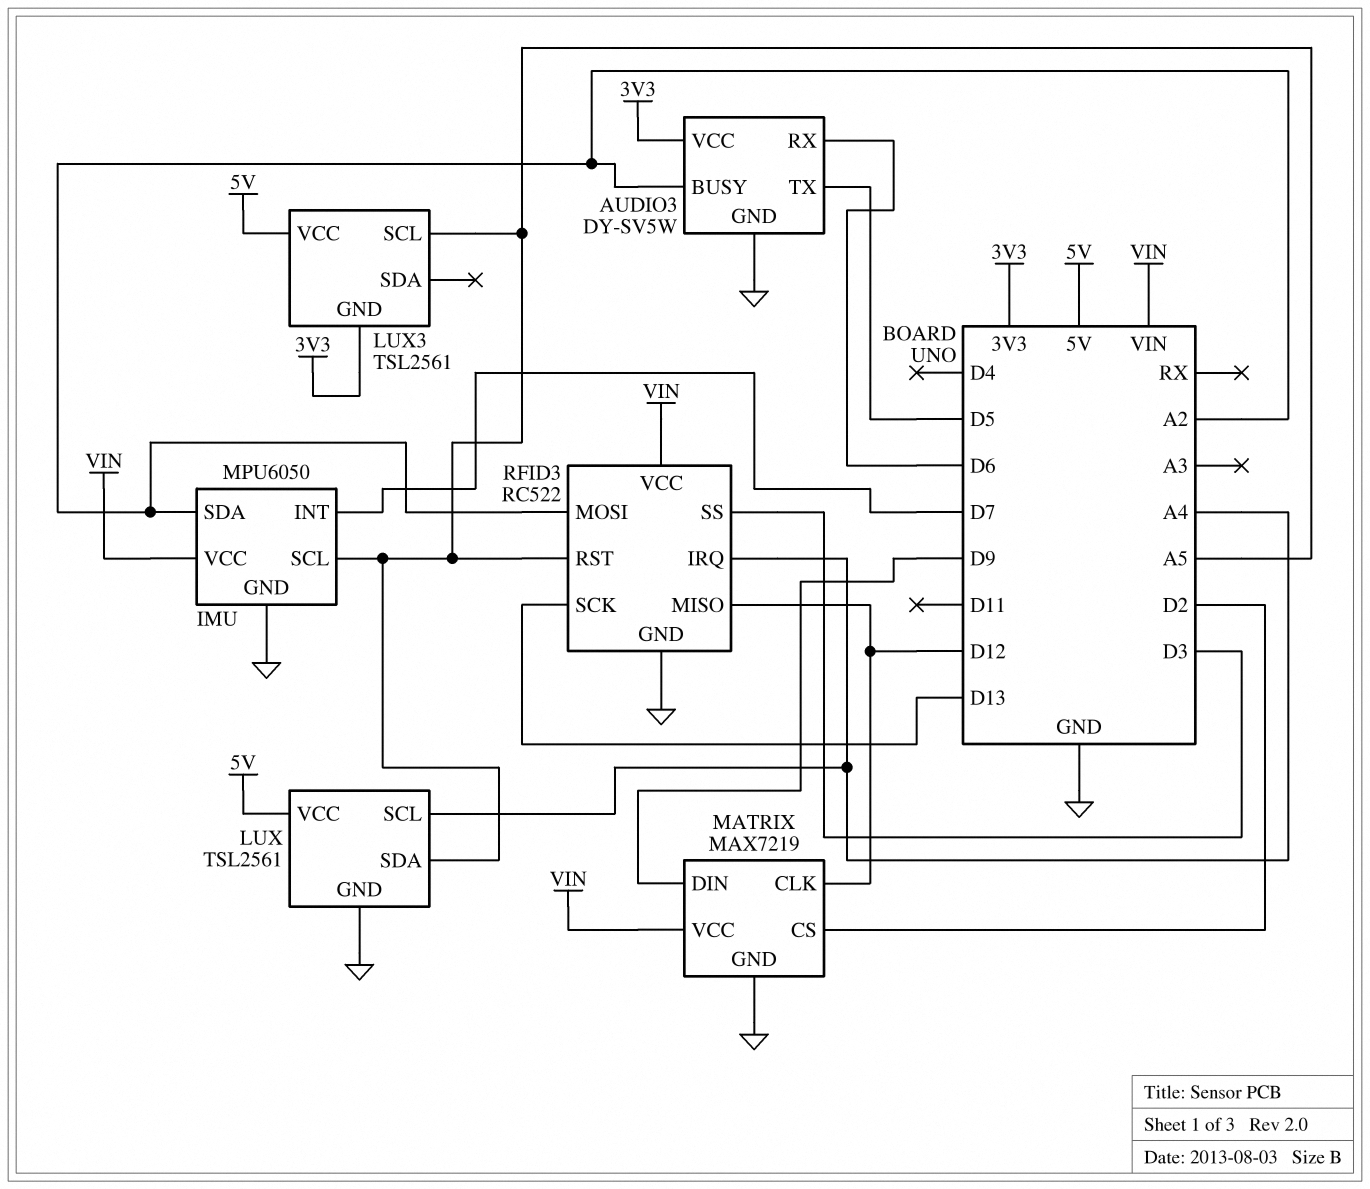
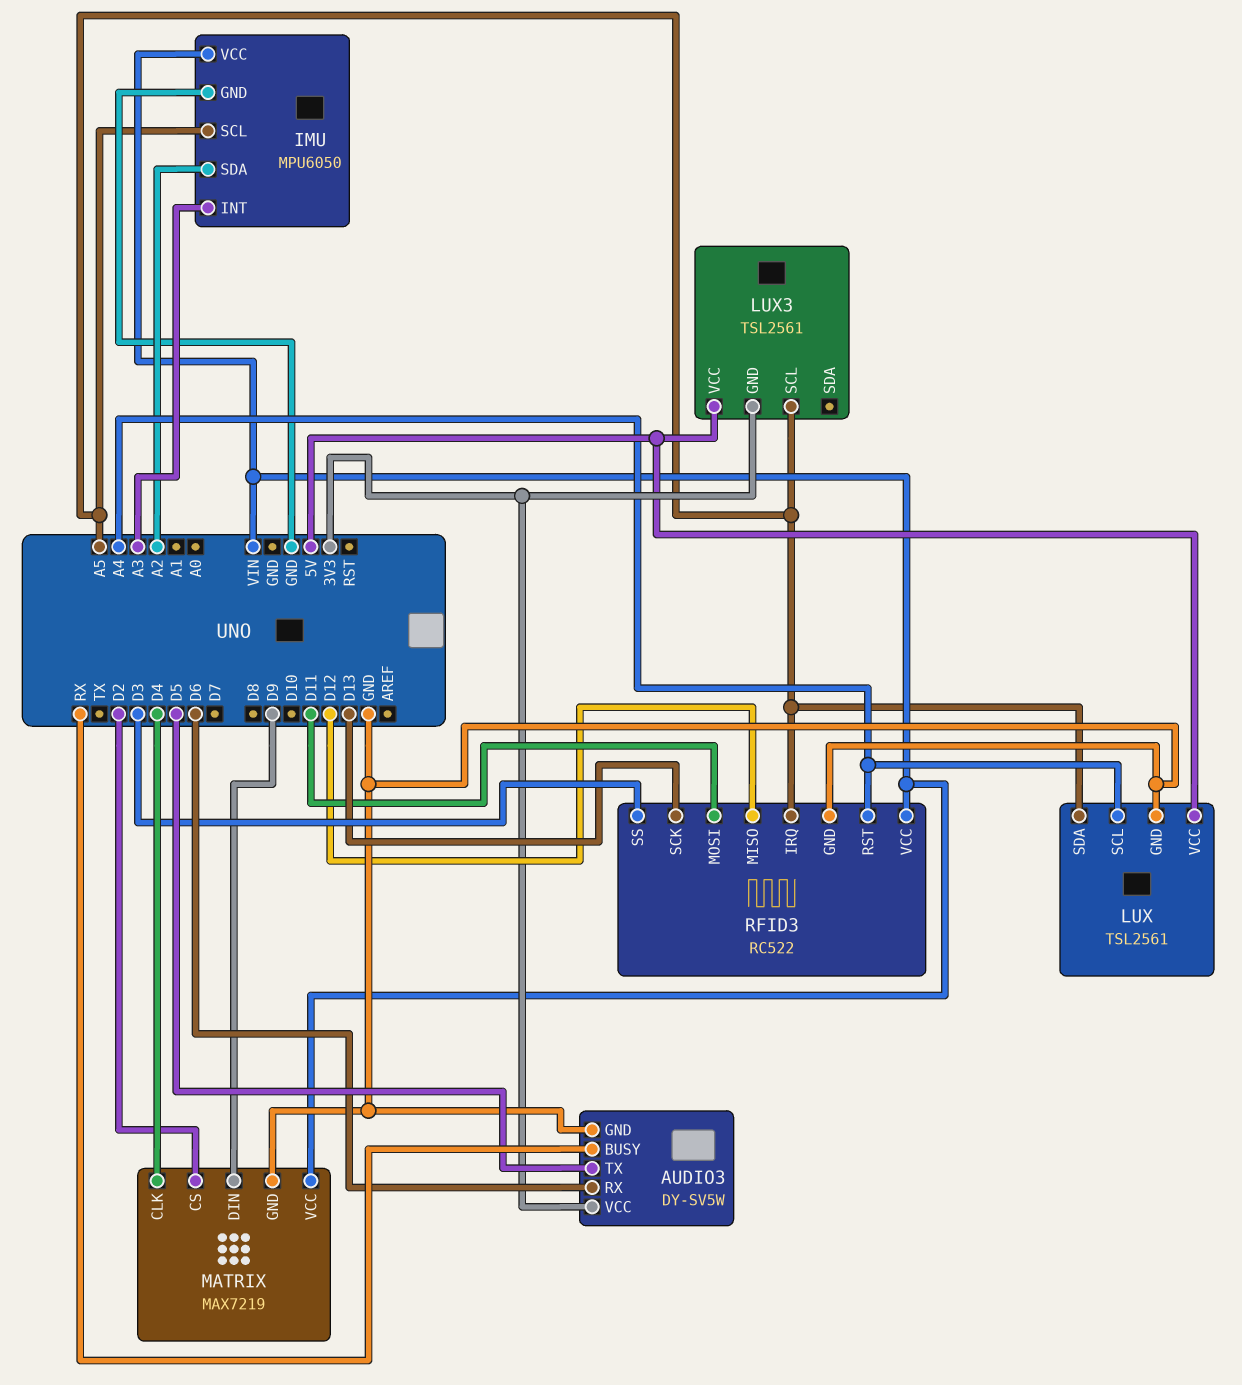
AUDIO3 pin BUSY: A2 -> RX
IMU pin INT: D7 -> A3
MATRIX pin CLK: D12 -> D4
RFID3 pin IRQ: A4 -> A5
RFID3 pin MOSI: A2 -> D11
RFID3 pin RST: A5 -> A4

